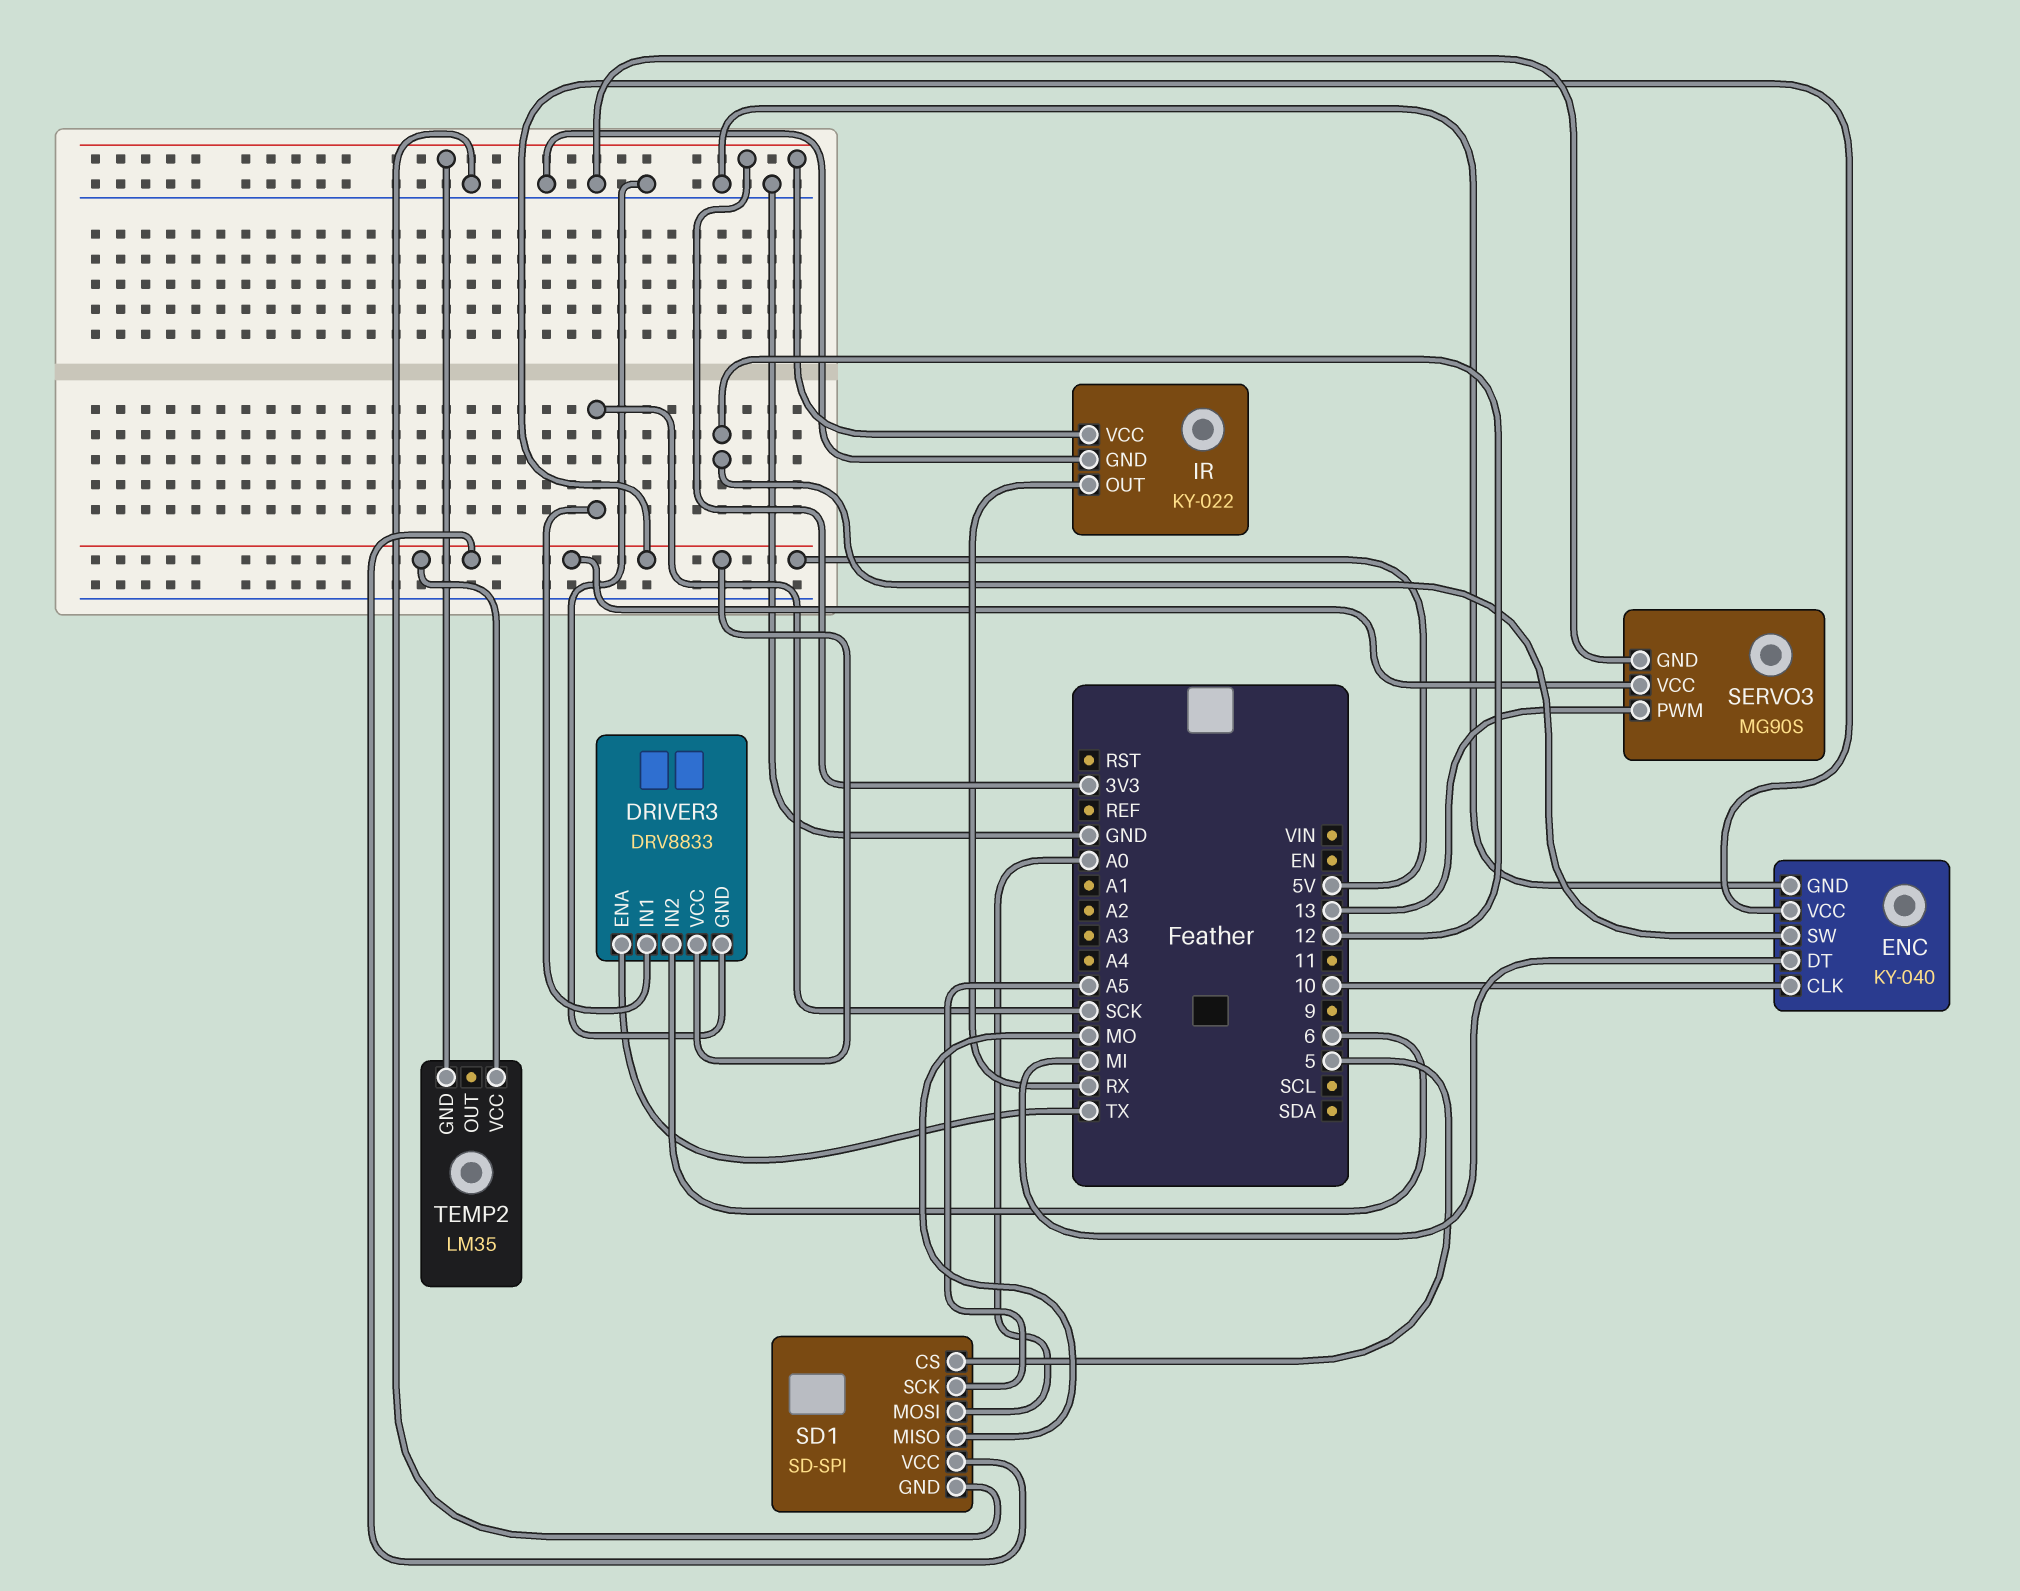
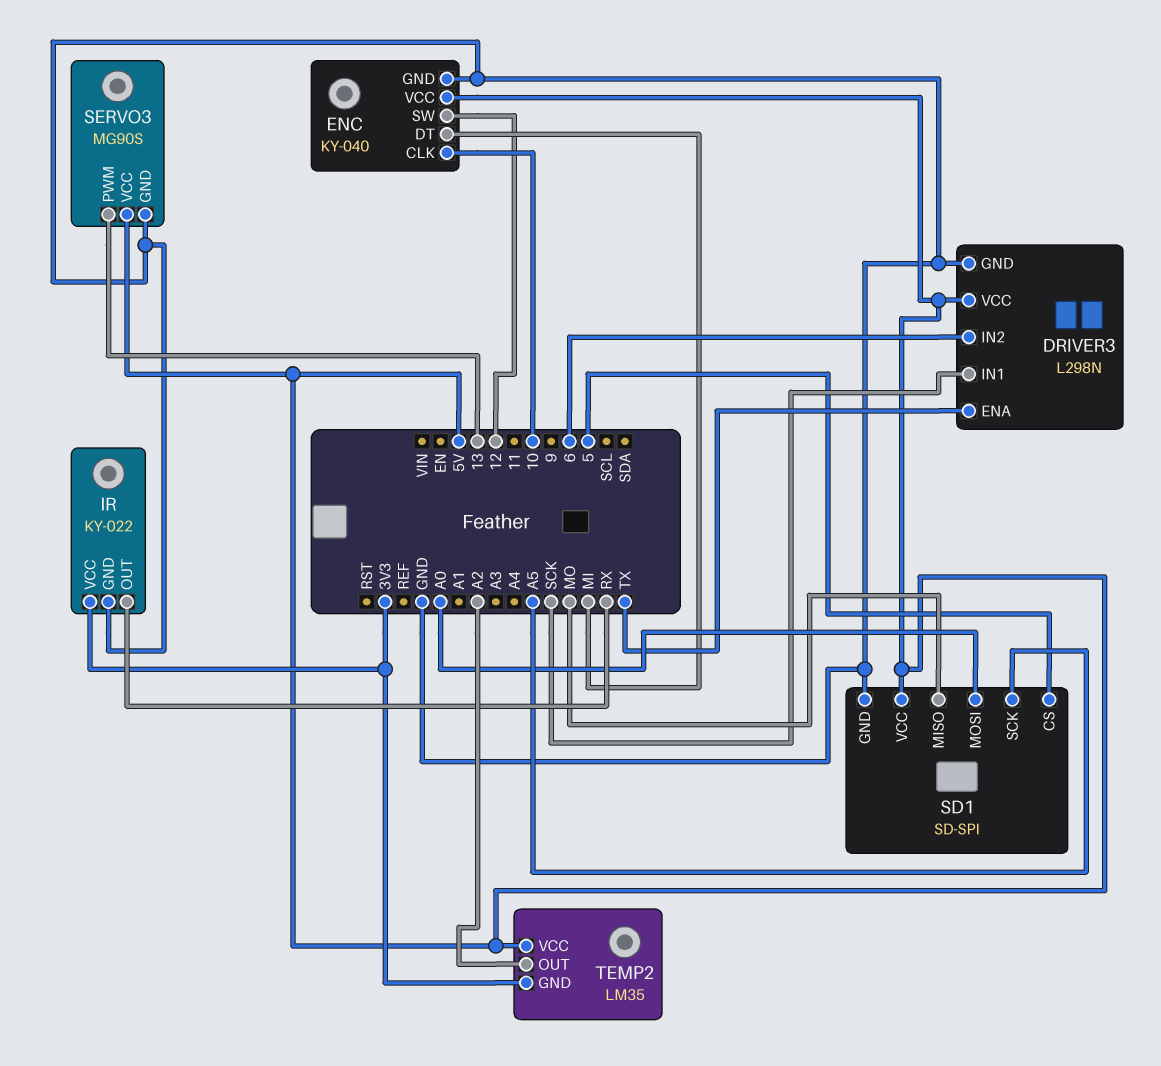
DRIVER3: DRV8833 -> L298N
TEMP2 pin OUT: none -> A2

